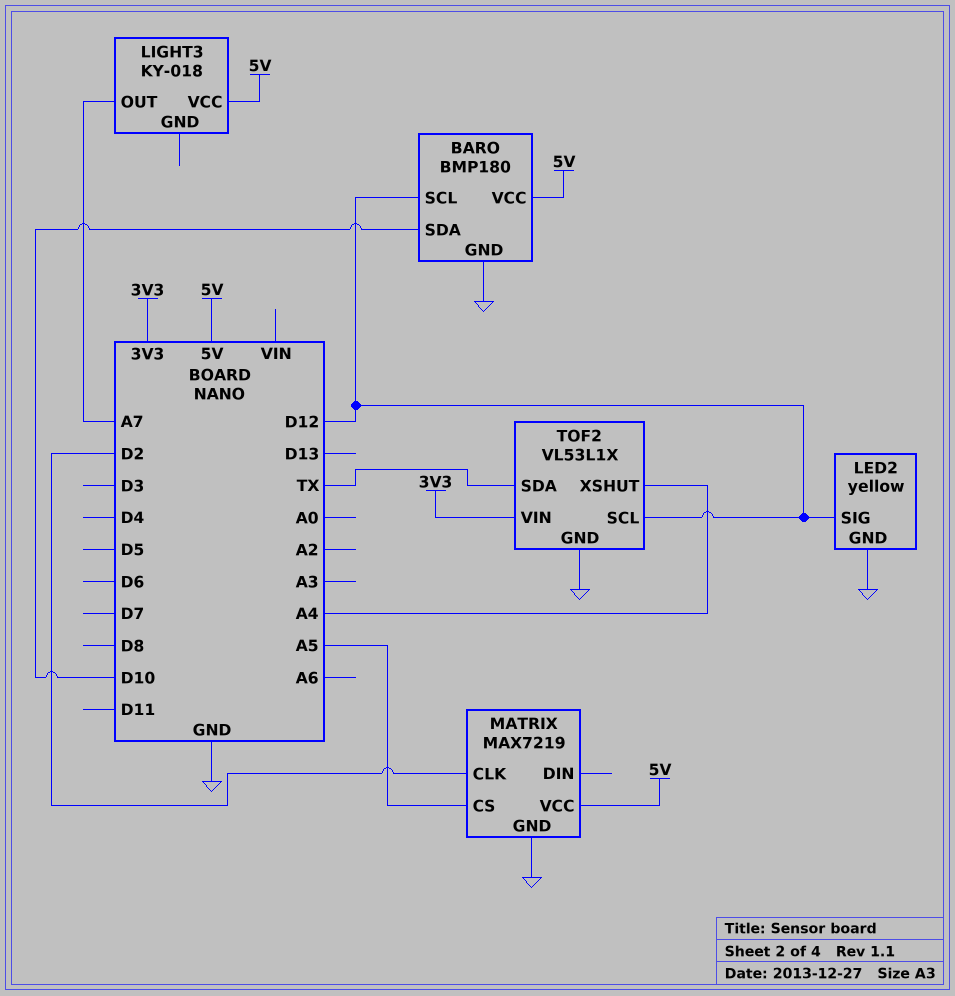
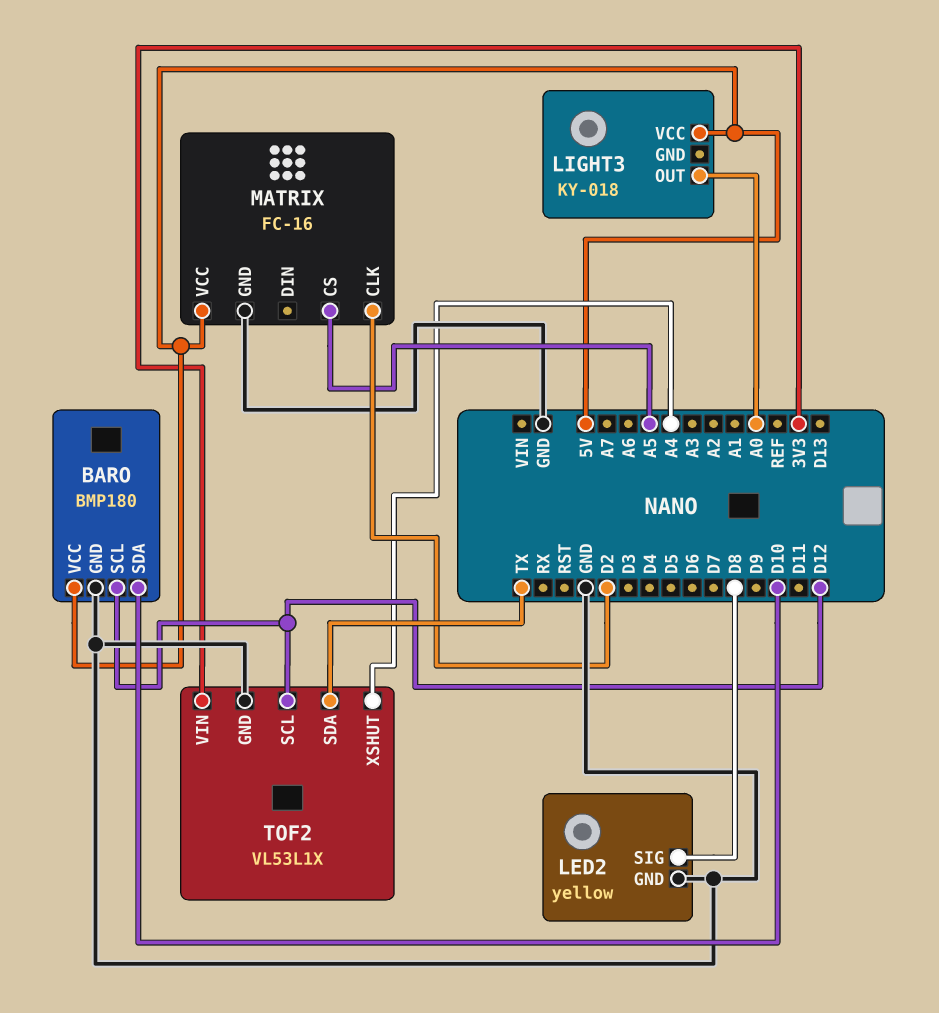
LED2 pin SIG: D12 -> D8
LIGHT3 pin OUT: A7 -> A0
MATRIX: MAX7219 -> FC-16

